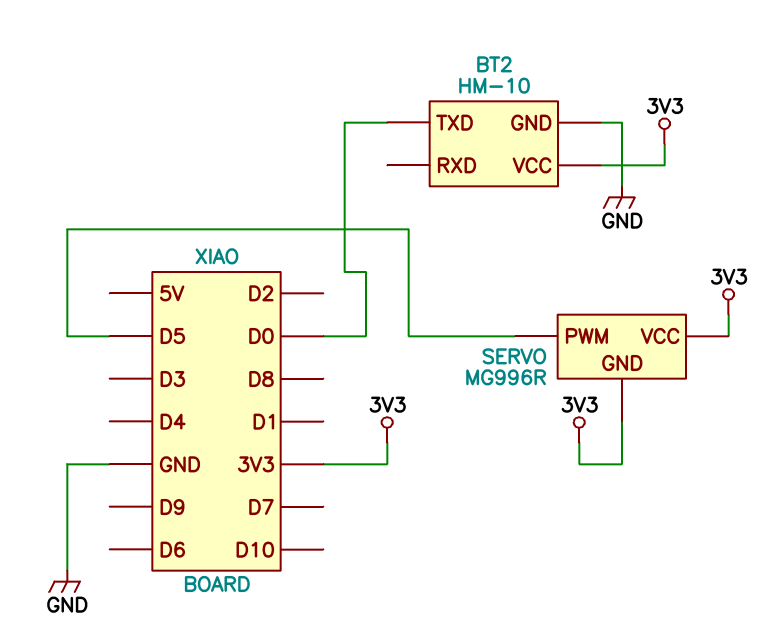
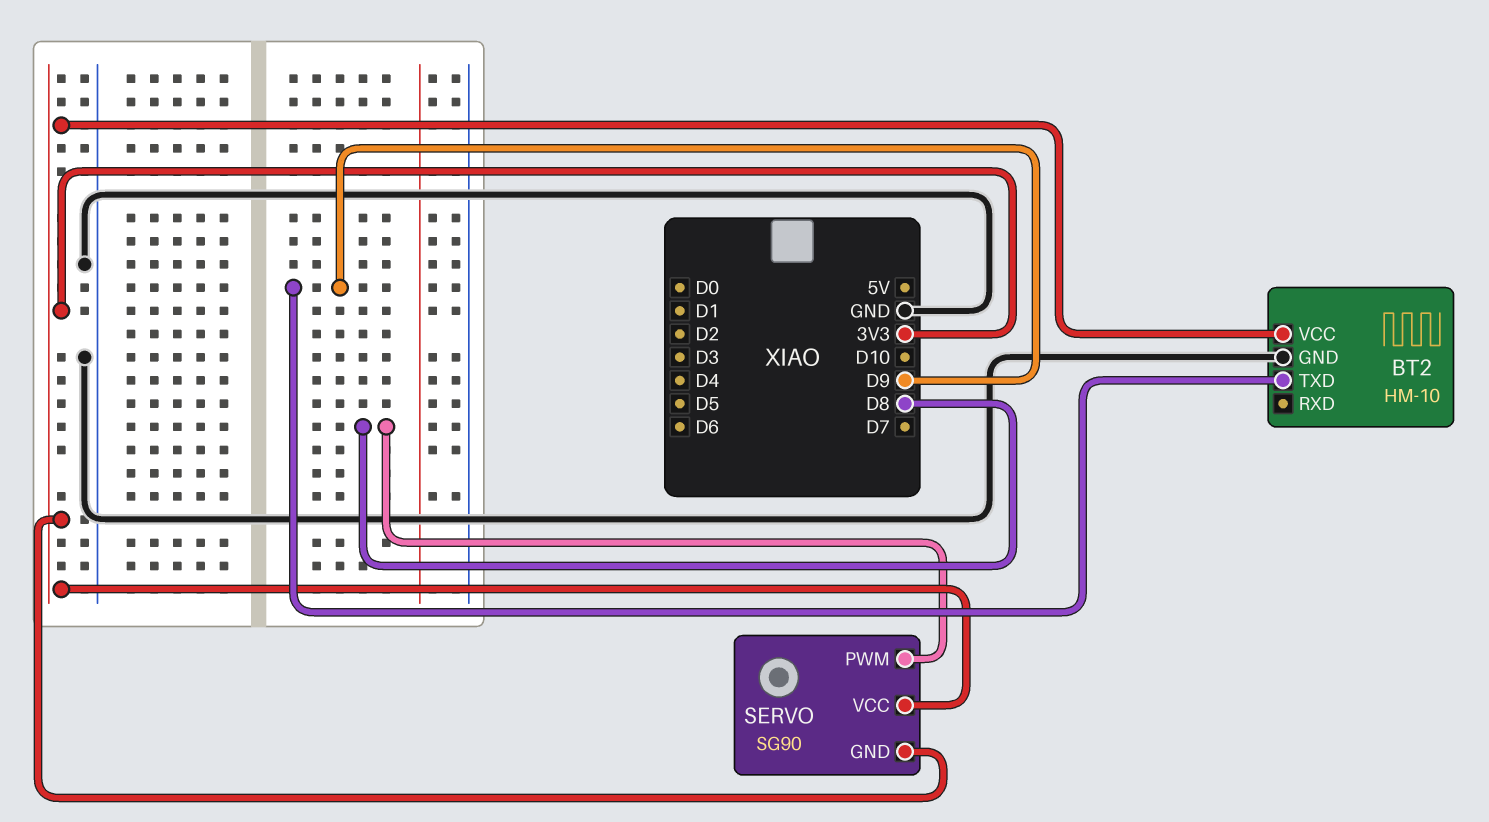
BT2 pin TXD: D0 -> D9
SERVO: MG996R -> SG90
SERVO pin PWM: D5 -> D8

